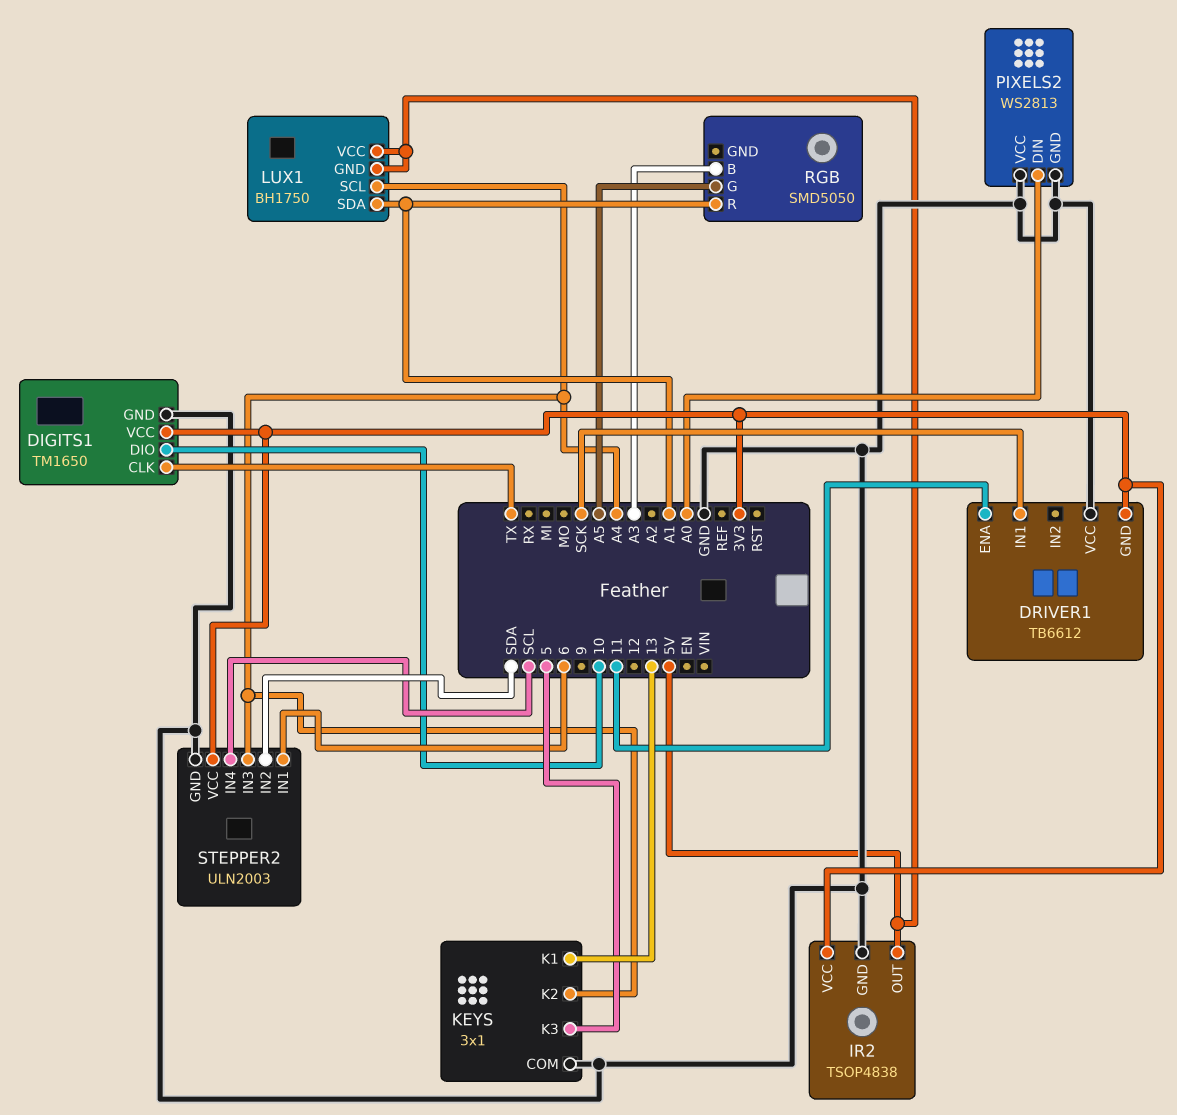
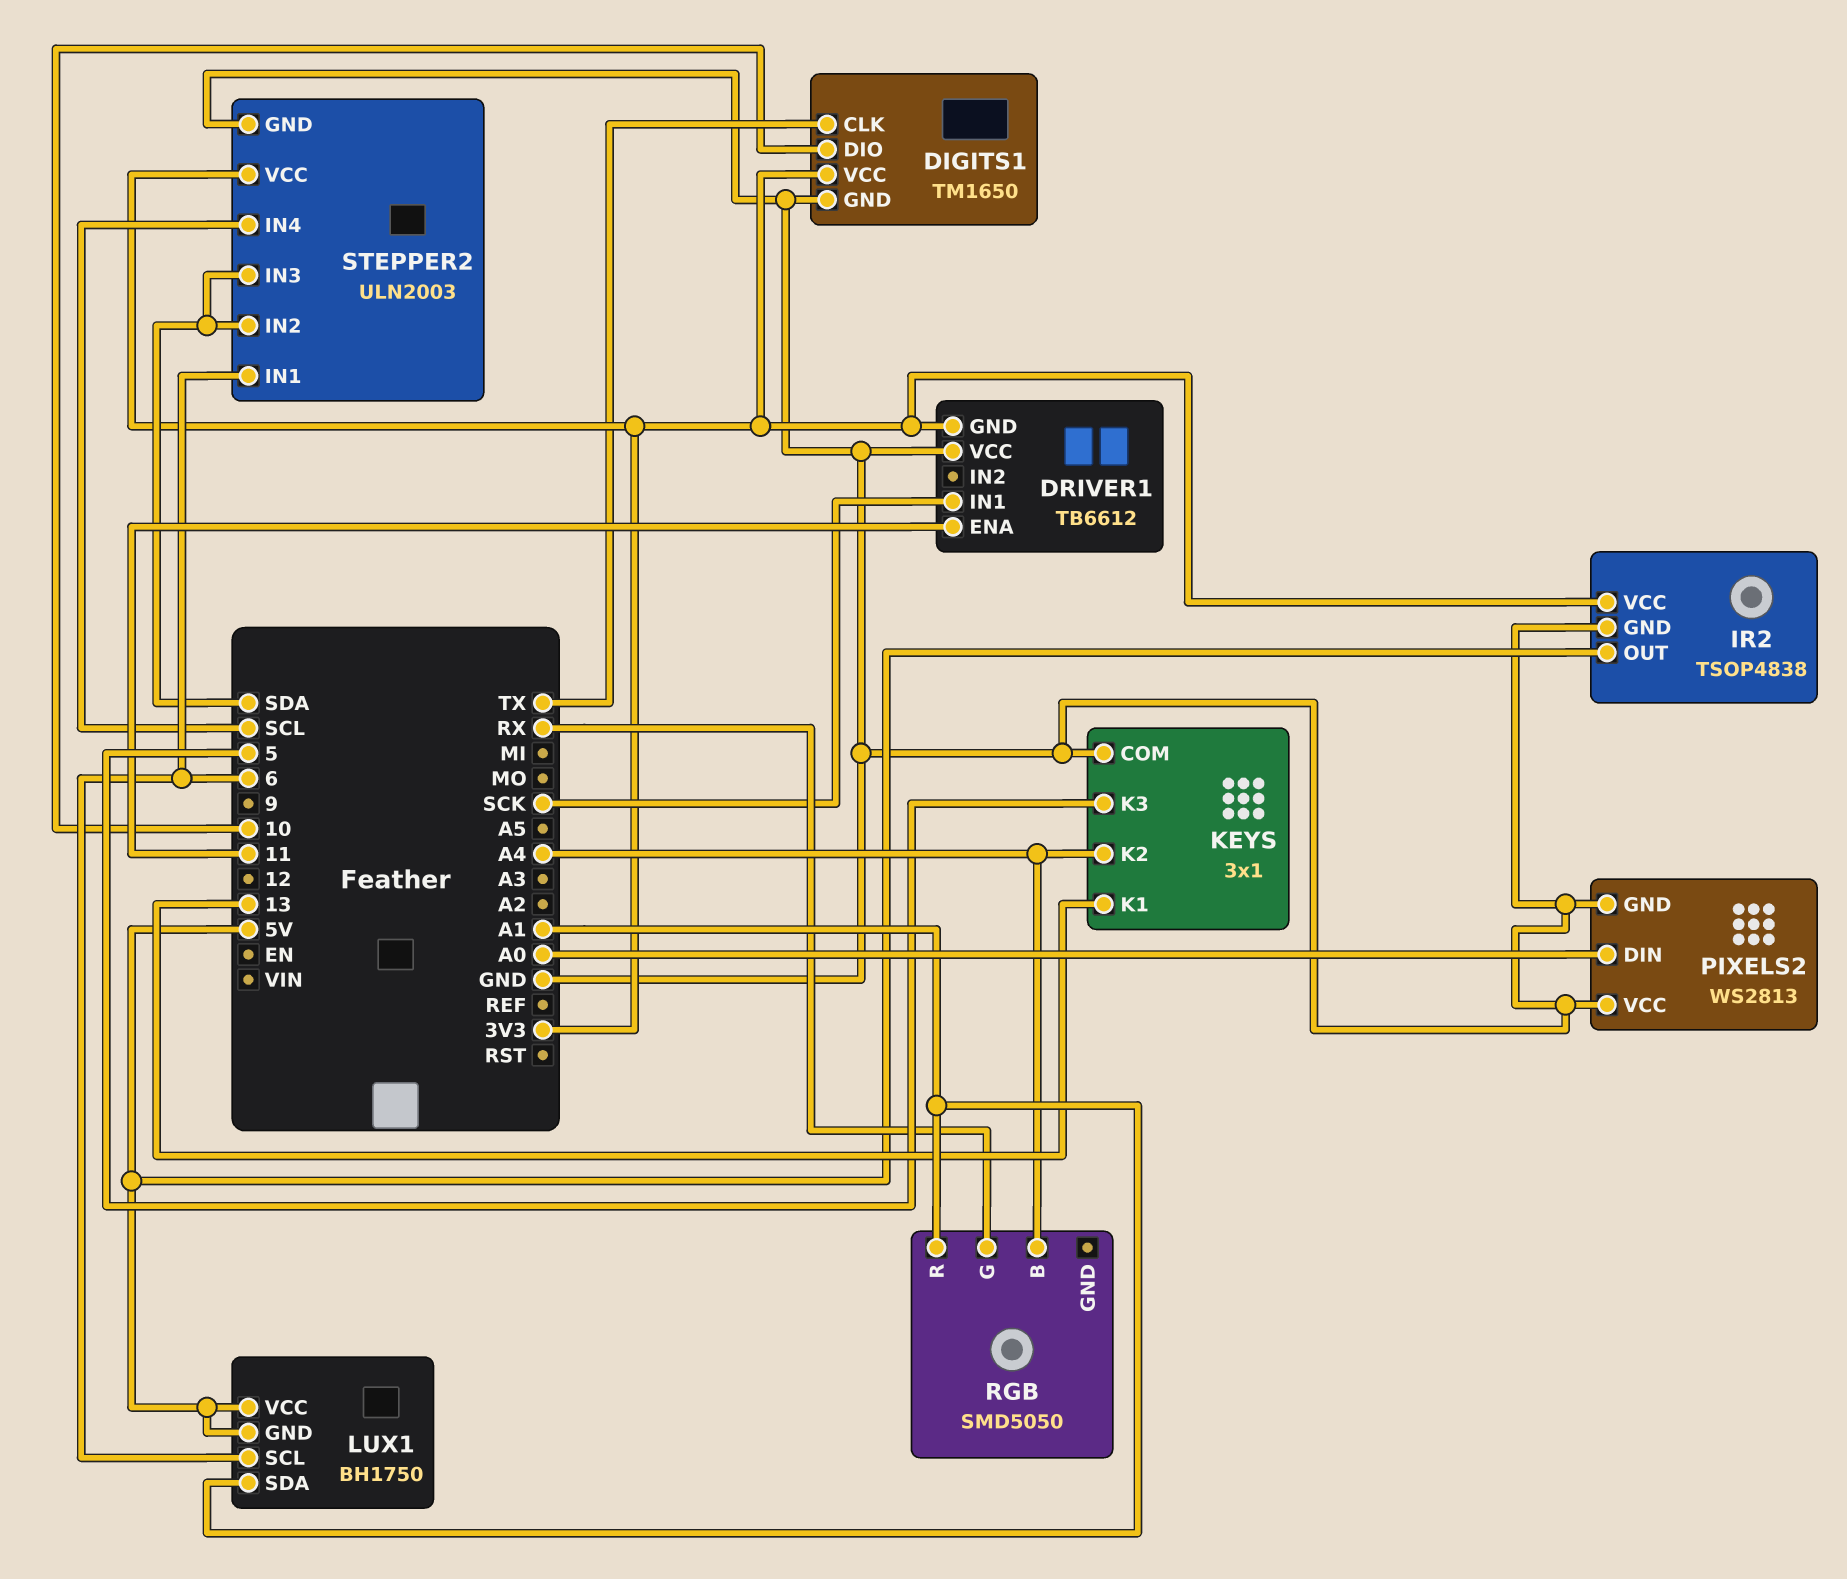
LUX1 pin SCL: A4 -> 6
RGB pin B: A3 -> A4
RGB pin G: A5 -> RX
STEPPER2 pin IN3: A4 -> SDA

